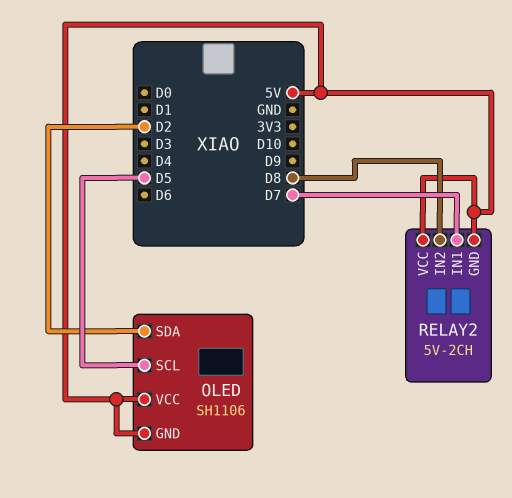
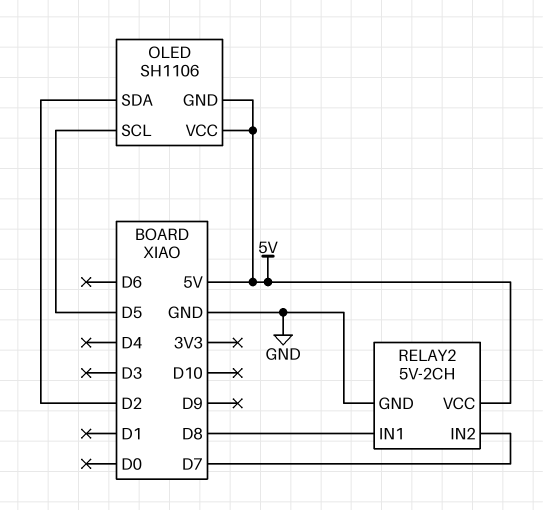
RELAY2 pin GND: 5V -> GND
RELAY2 pin IN1: D7 -> D8
RELAY2 pin IN2: D8 -> D7

